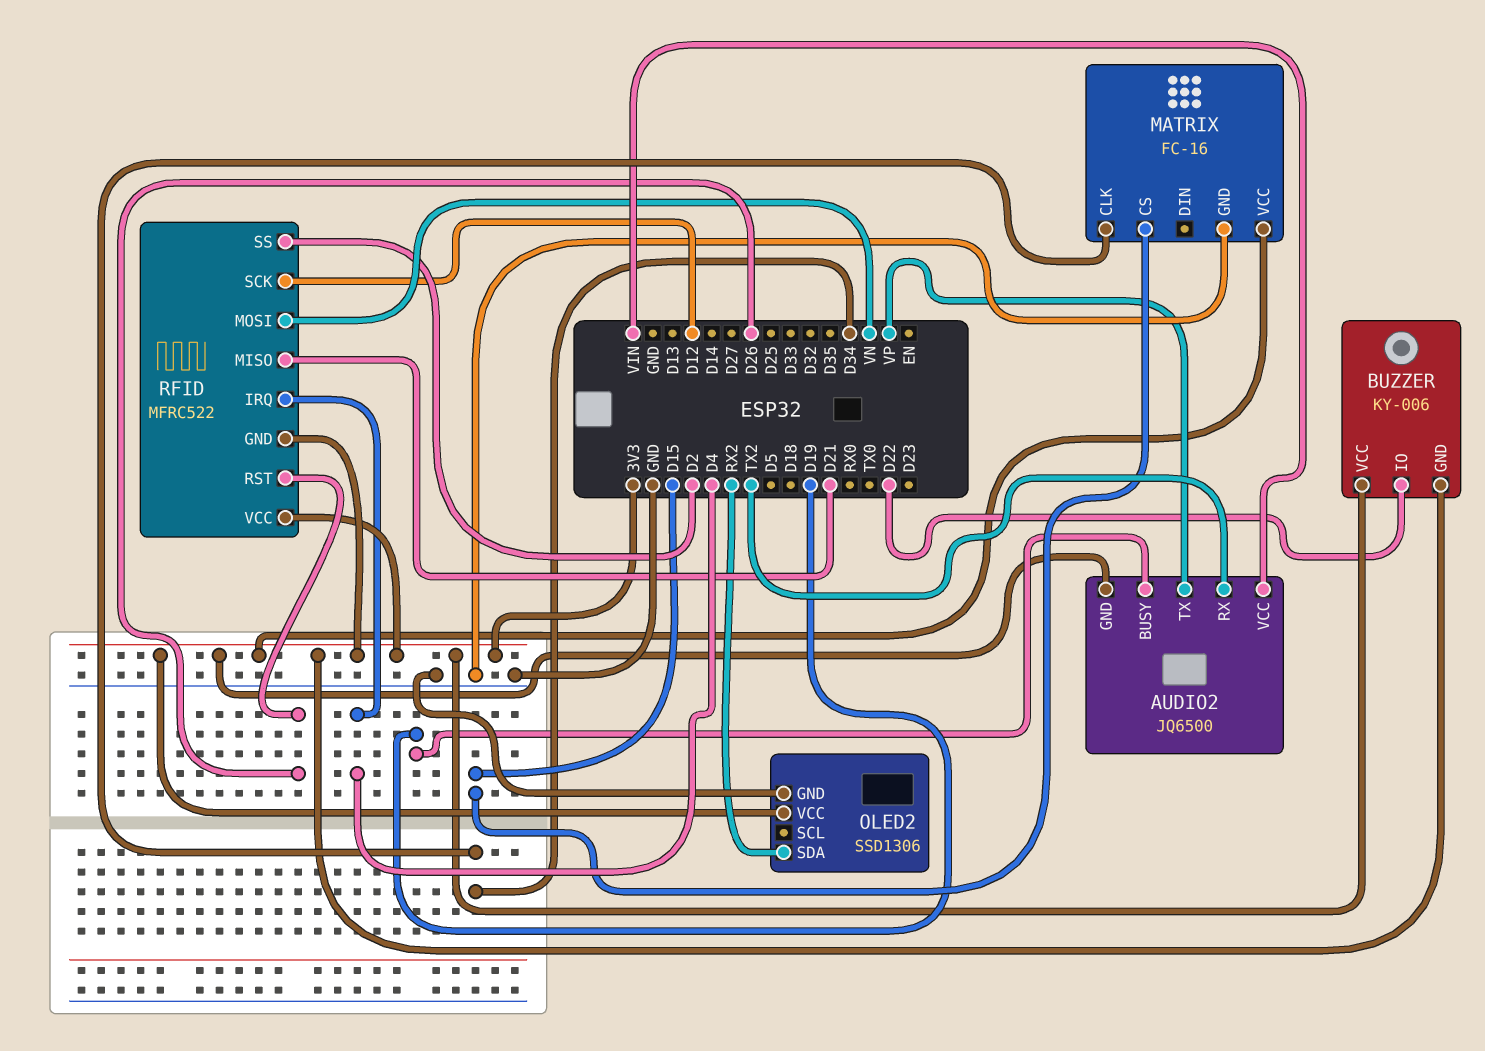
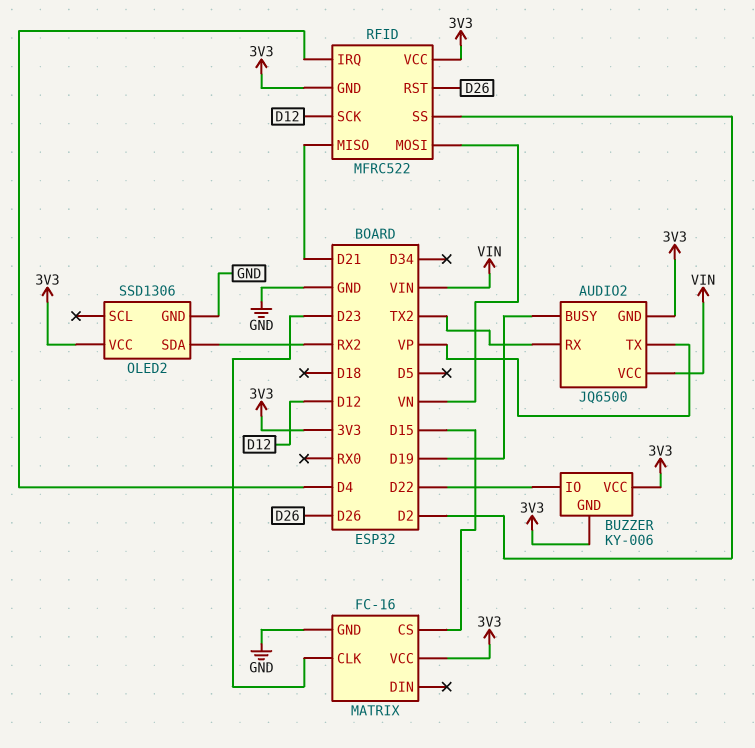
MATRIX pin CLK: D34 -> D23

